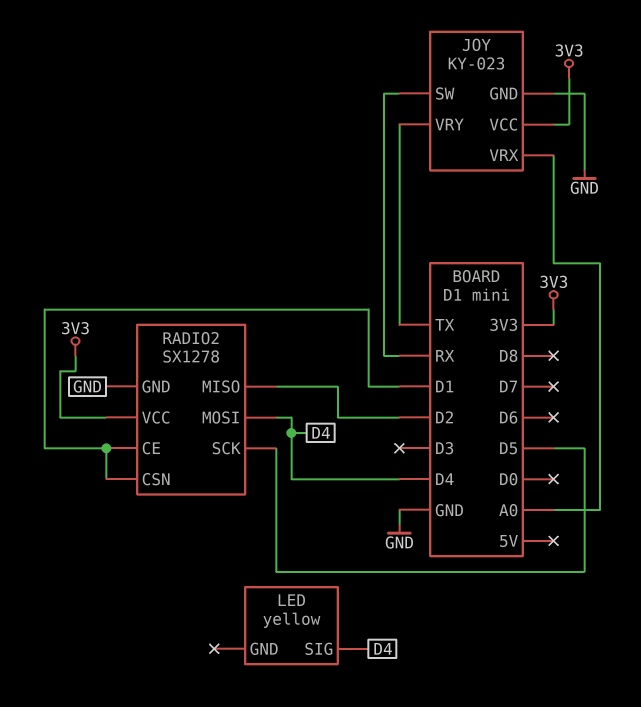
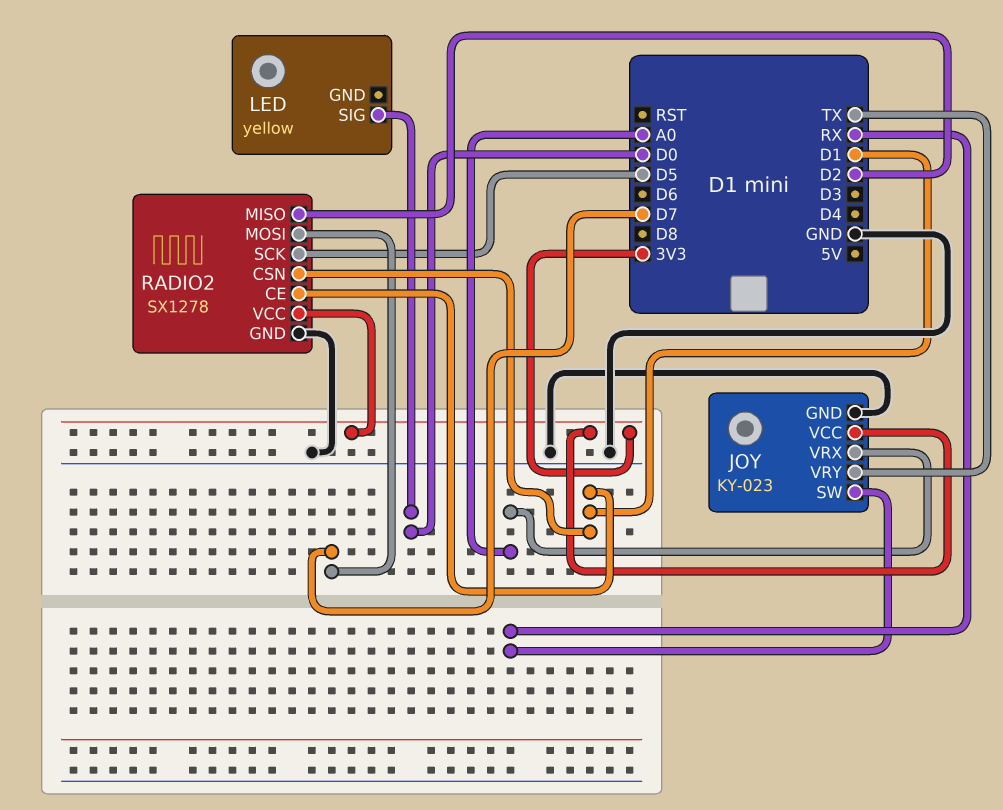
LED pin SIG: D4 -> D0
RADIO2 pin MOSI: D4 -> D7

